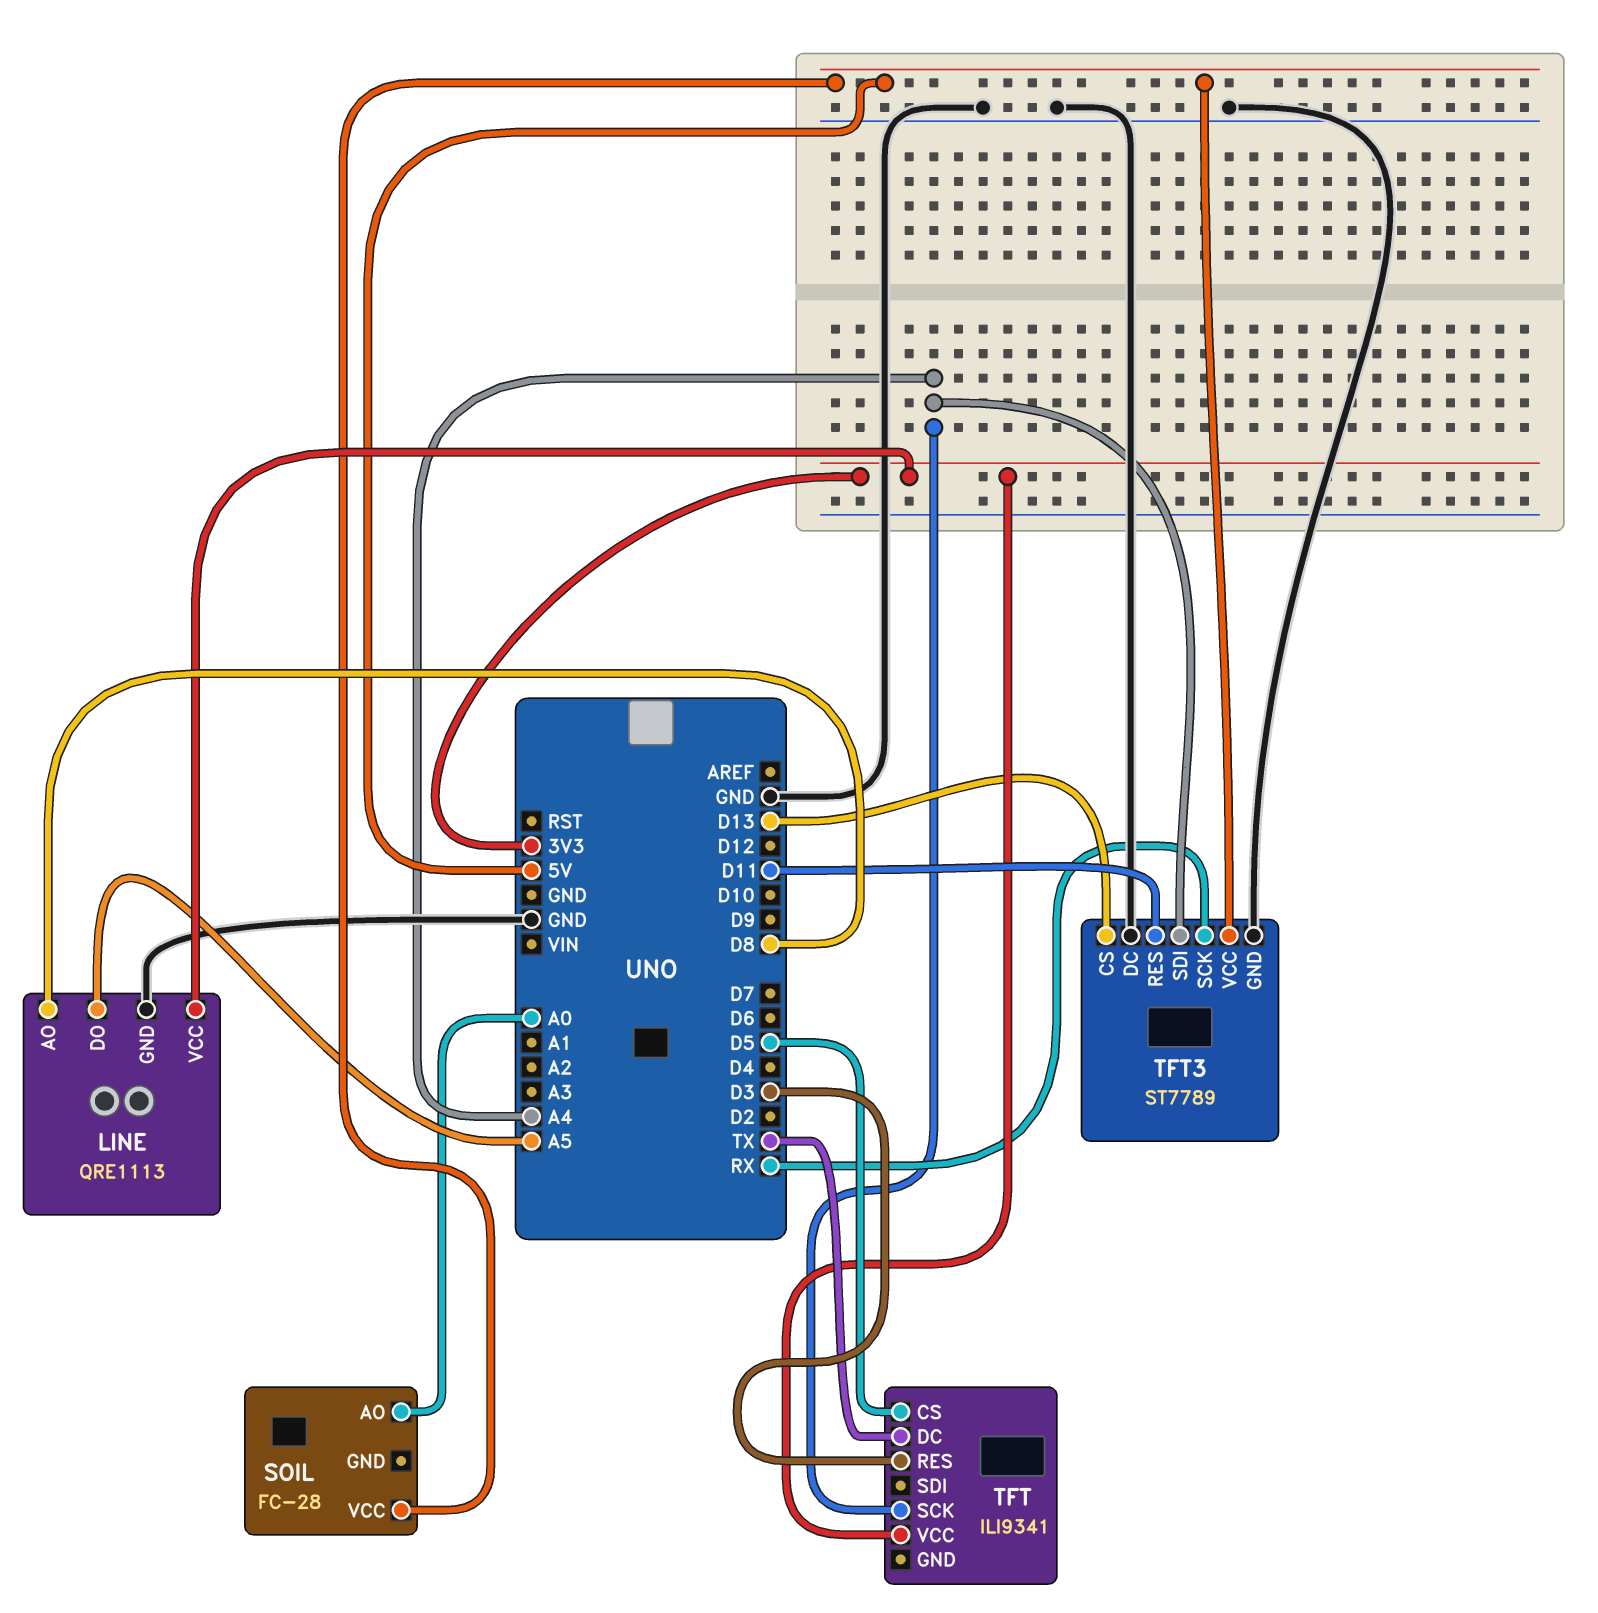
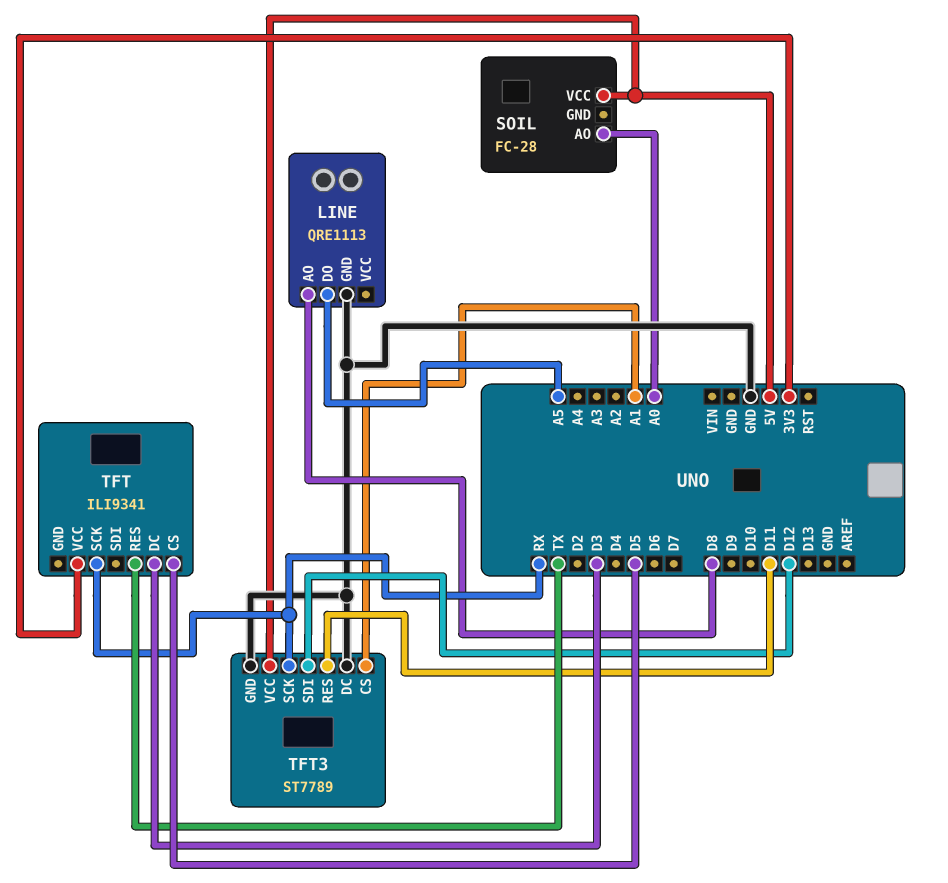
LINE pin VCC: 3V3 -> none
TFT pin DC: TX -> D3
TFT pin RES: D3 -> TX
TFT pin SCK: A4 -> RX
TFT3 pin CS: D13 -> A1
TFT3 pin SDI: A4 -> D12

